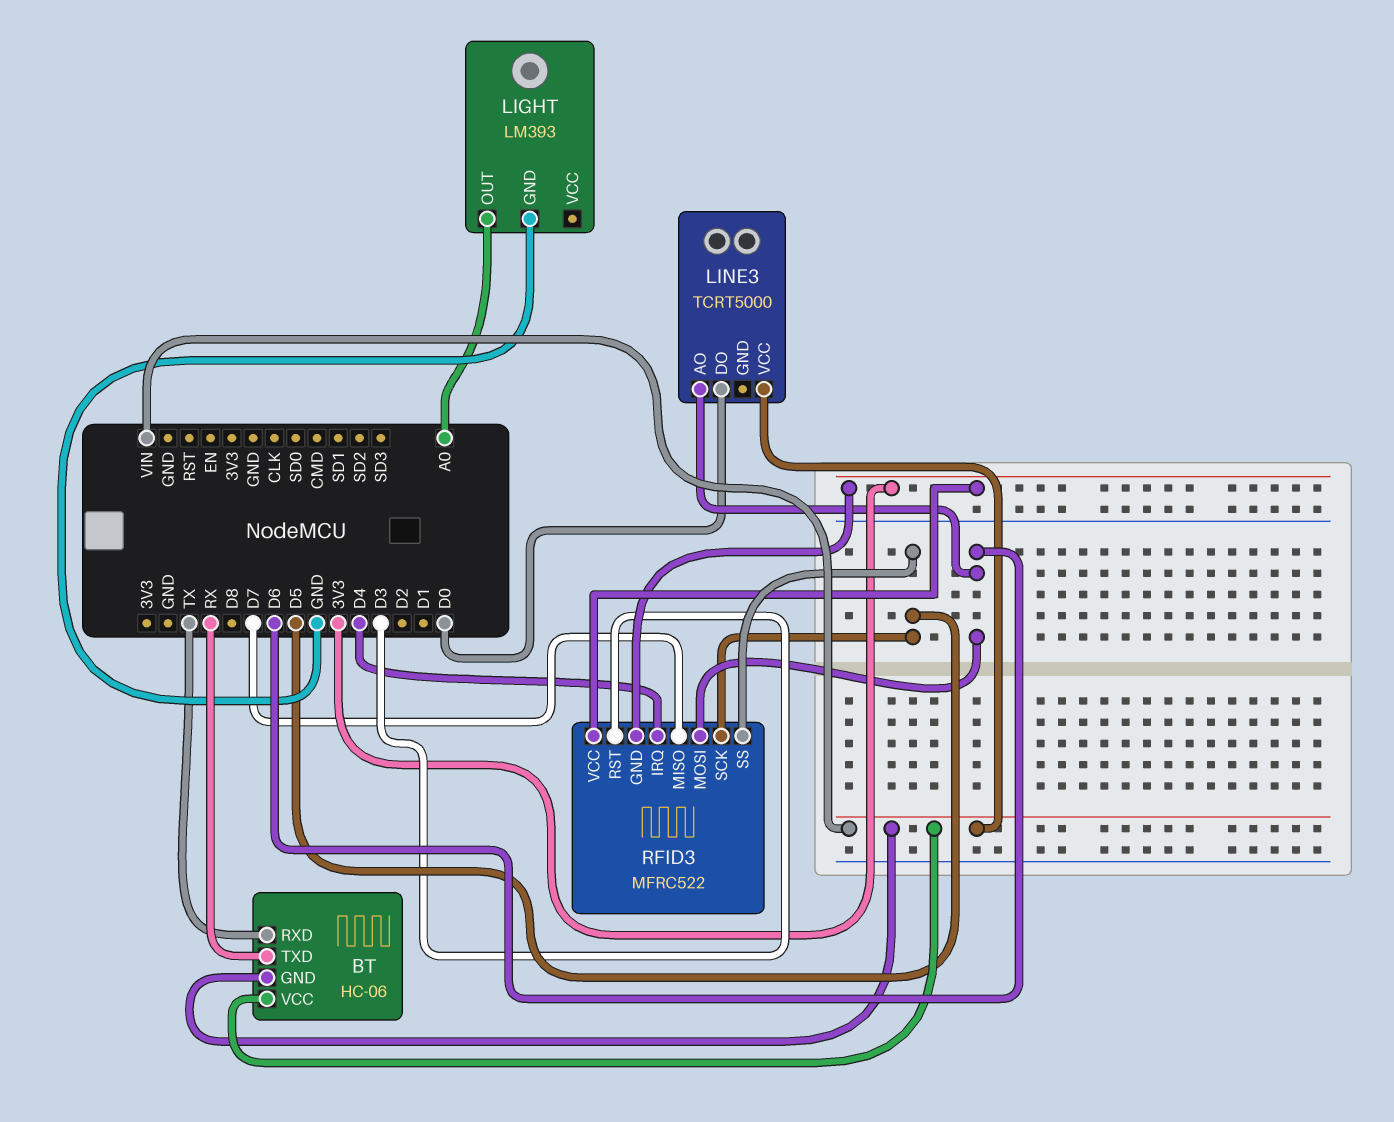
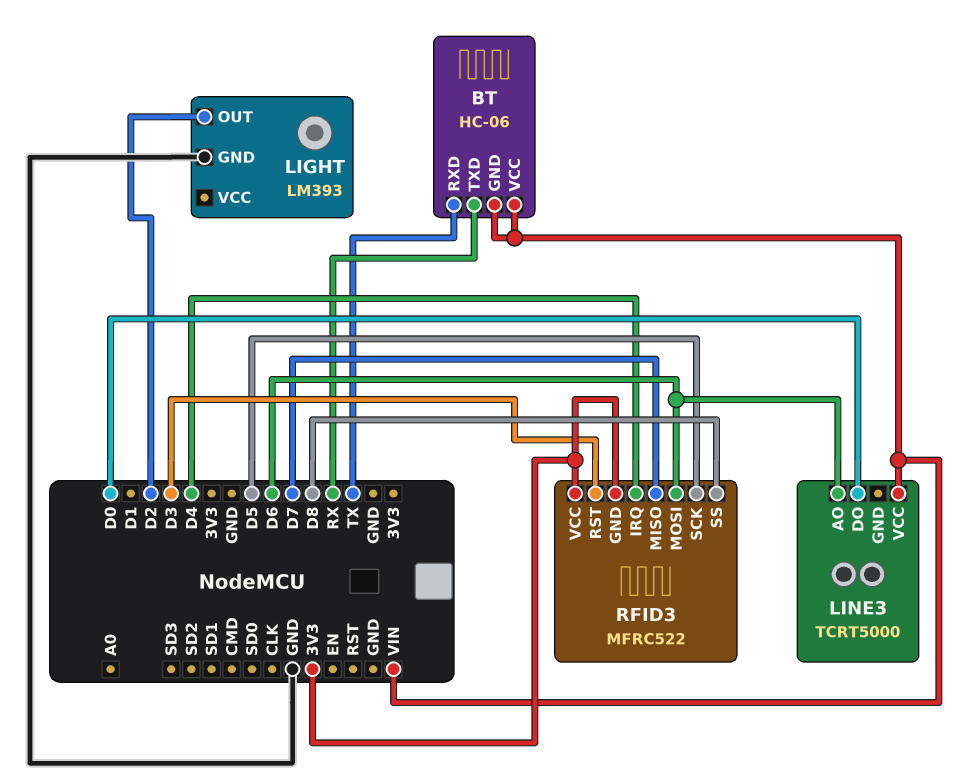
LIGHT pin OUT: A0 -> D2
RFID3 pin SS: D5 -> D8

